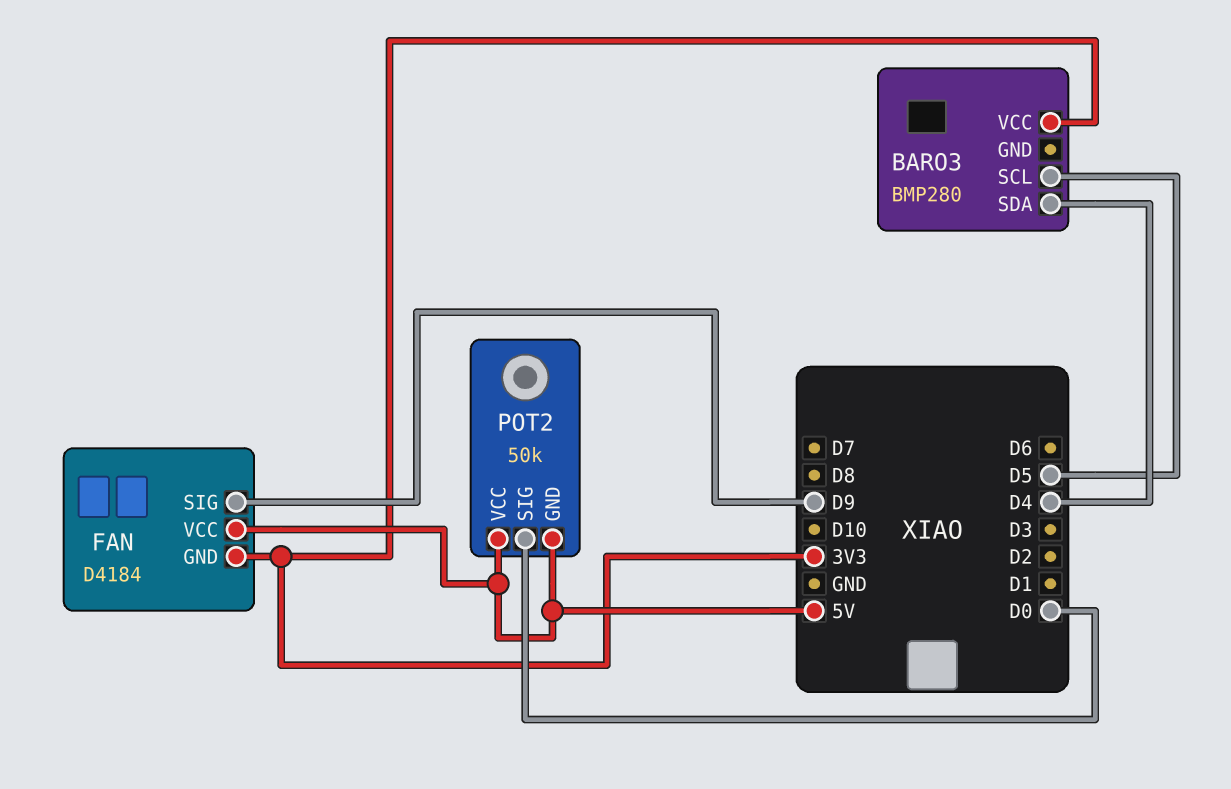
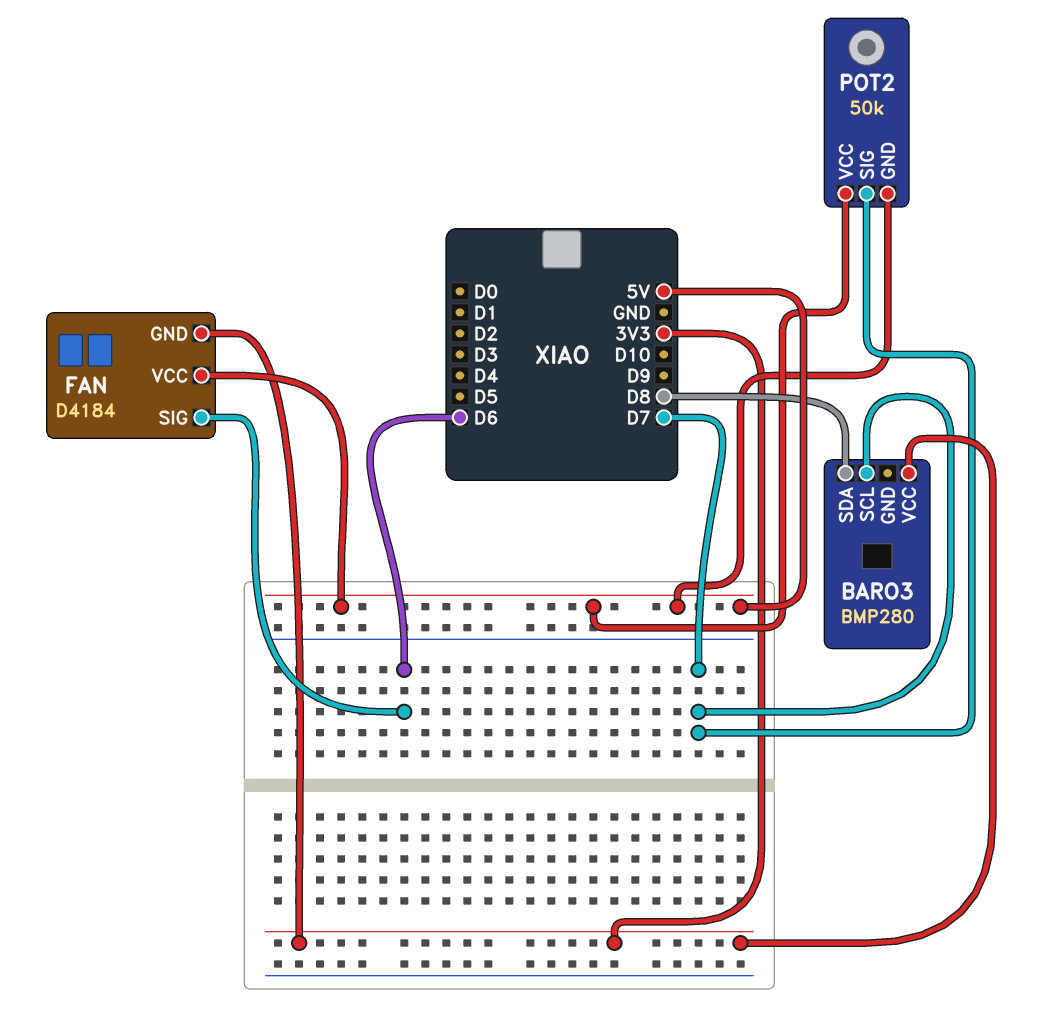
BARO3 pin SCL: D5 -> D7
BARO3 pin SDA: D4 -> D8
FAN pin SIG: D9 -> D6
POT2 pin SIG: D0 -> D7

